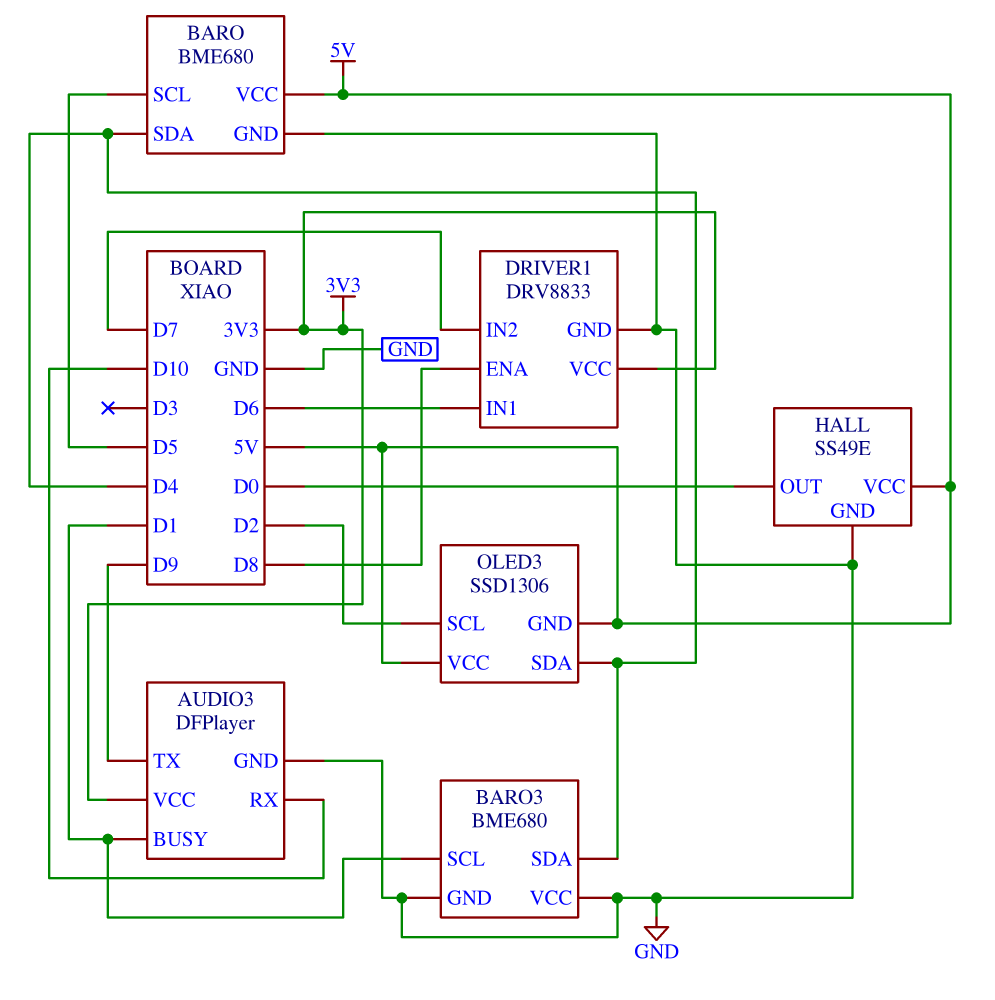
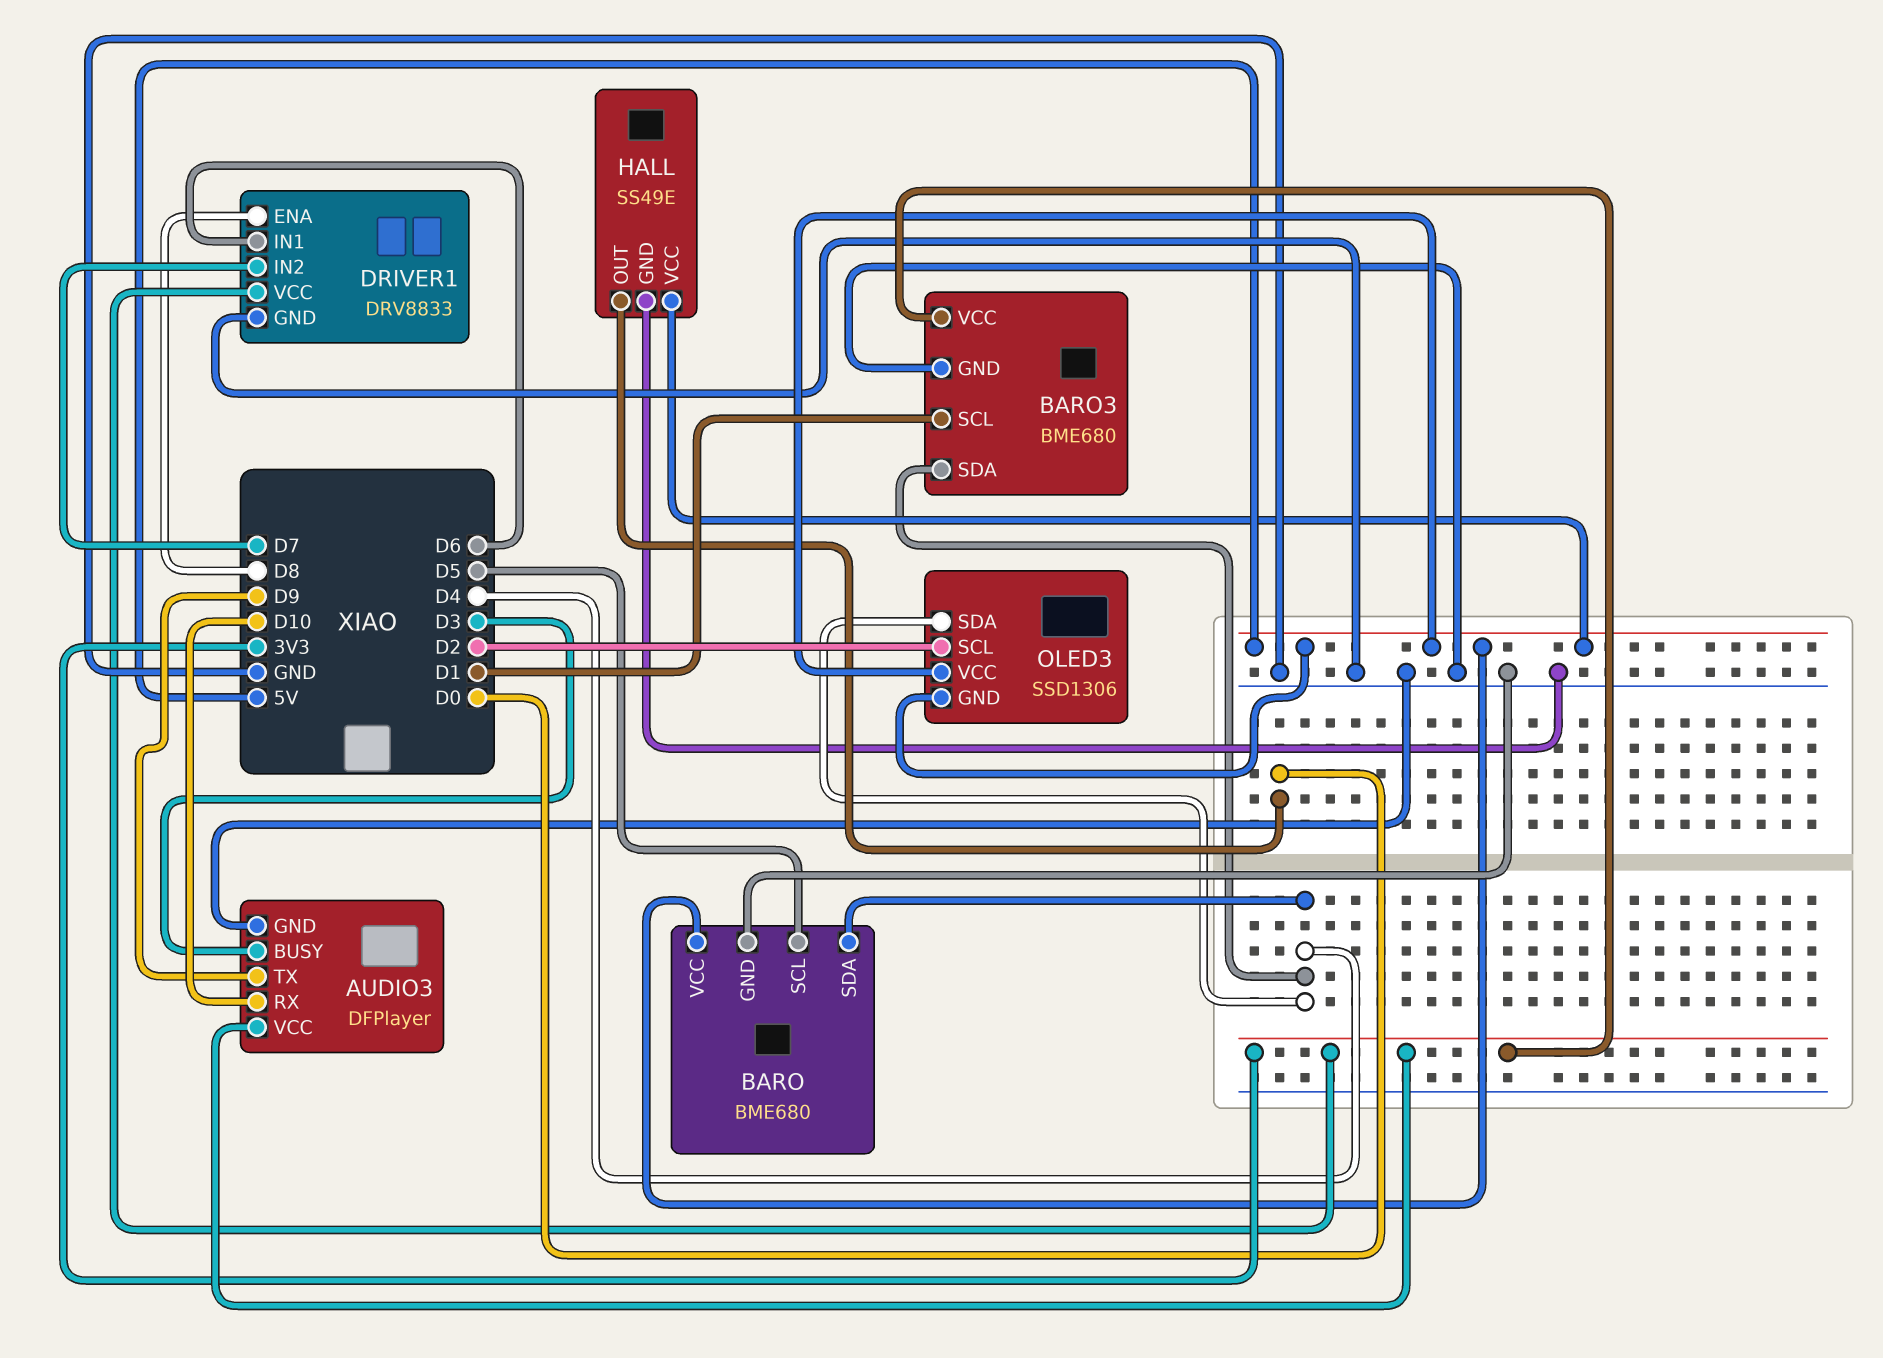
AUDIO3 pin BUSY: D1 -> D3
BARO3 pin VCC: GND -> 3V3

